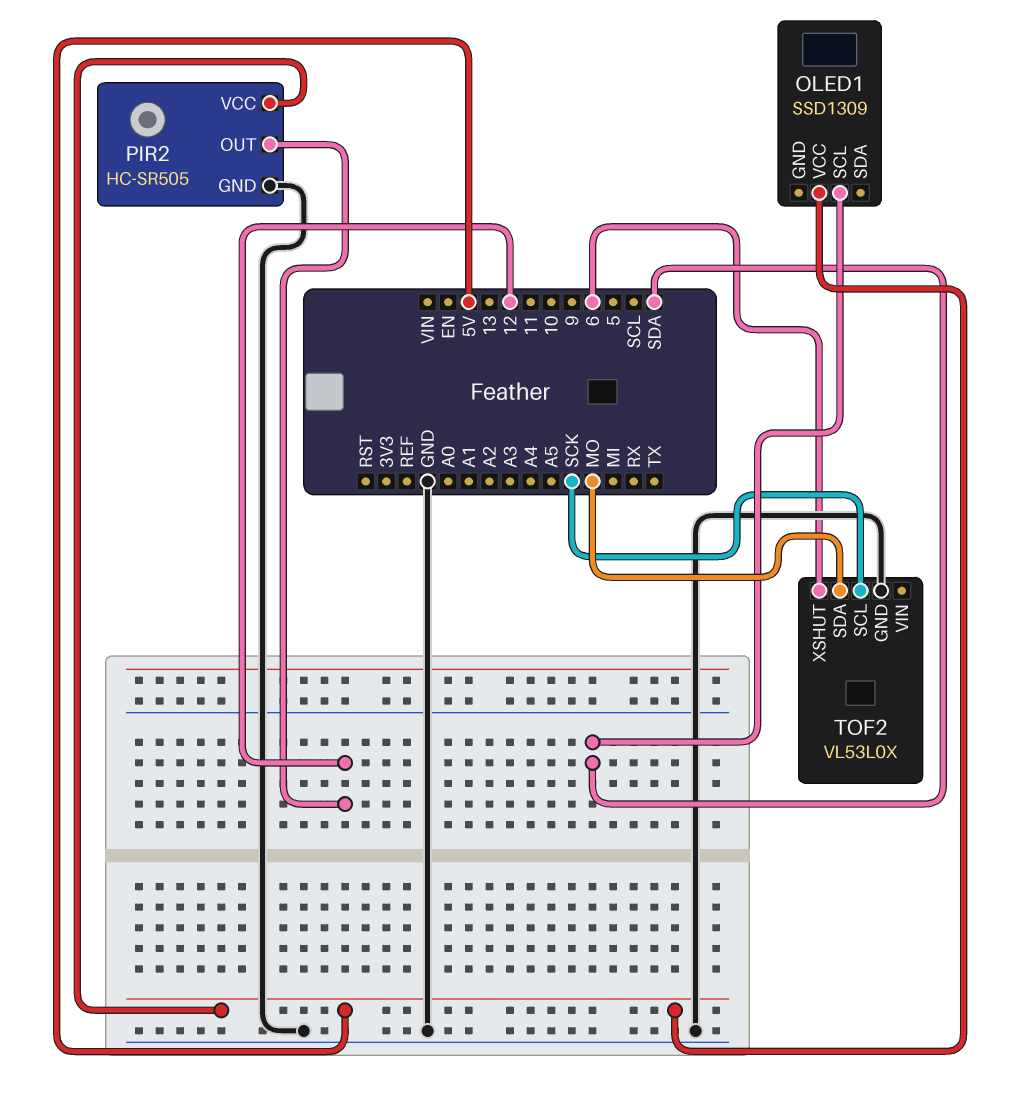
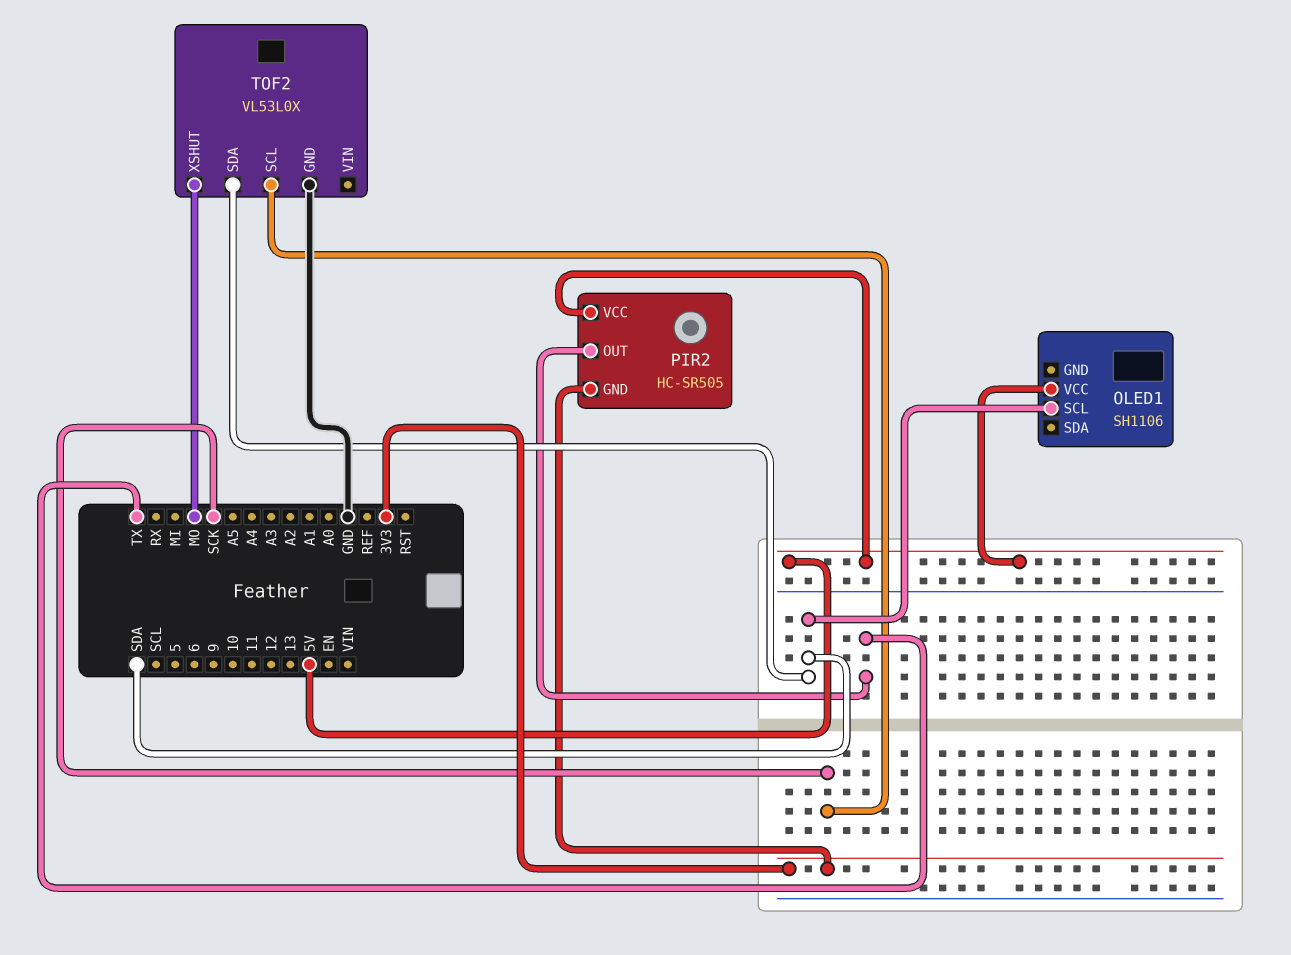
OLED1: SSD1309 -> SH1106
PIR2 pin GND: GND -> 3V3
PIR2 pin OUT: 12 -> TX
TOF2 pin SDA: MO -> SDA
TOF2 pin XSHUT: 6 -> MO

